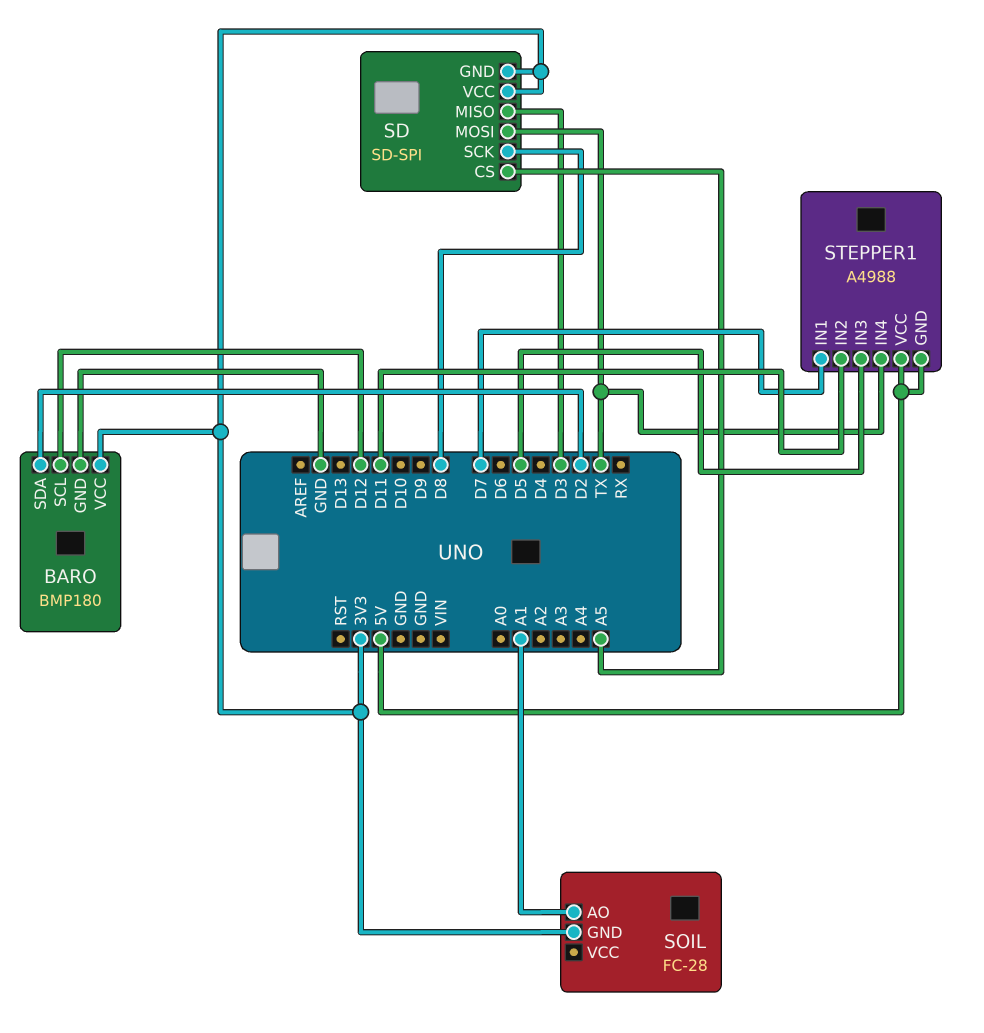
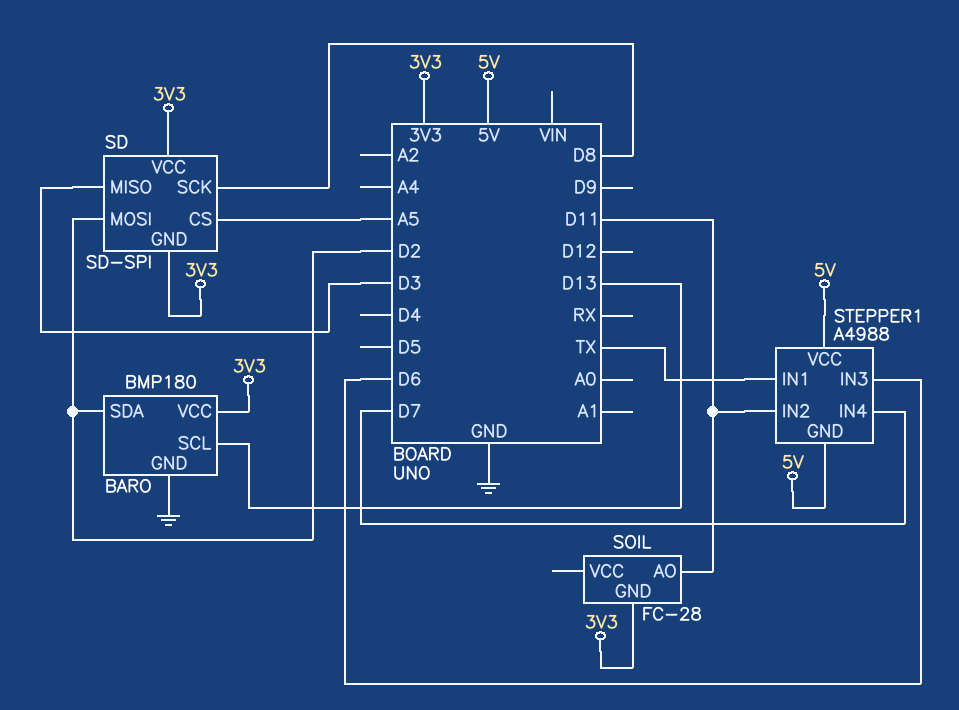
BARO pin SCL: D12 -> D13
SD pin MOSI: TX -> D2
SOIL pin AO: A1 -> D11
STEPPER1 pin IN1: D7 -> TX
STEPPER1 pin IN3: D5 -> D6
STEPPER1 pin IN4: TX -> D7

